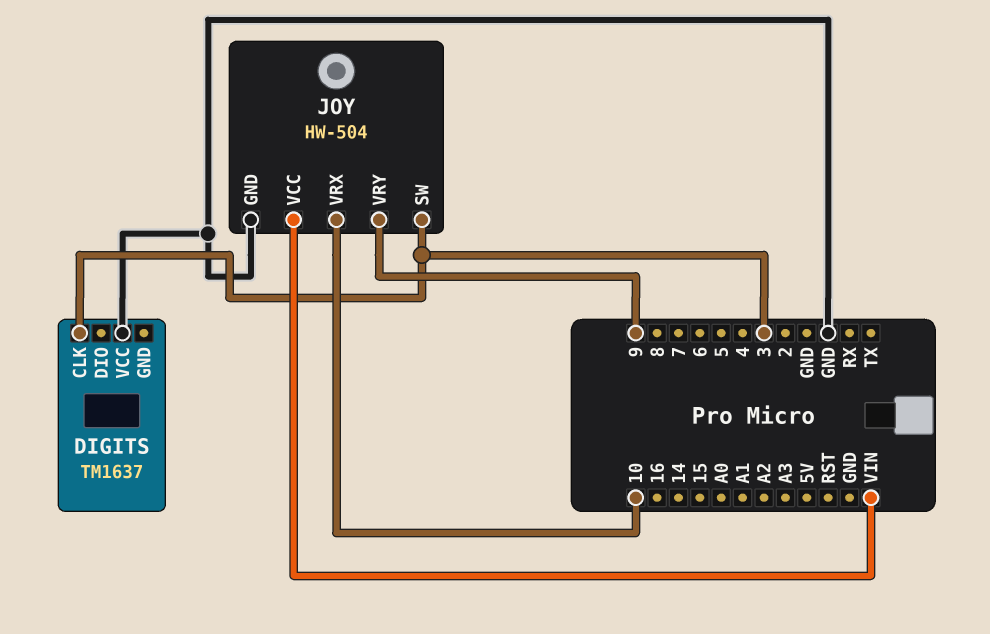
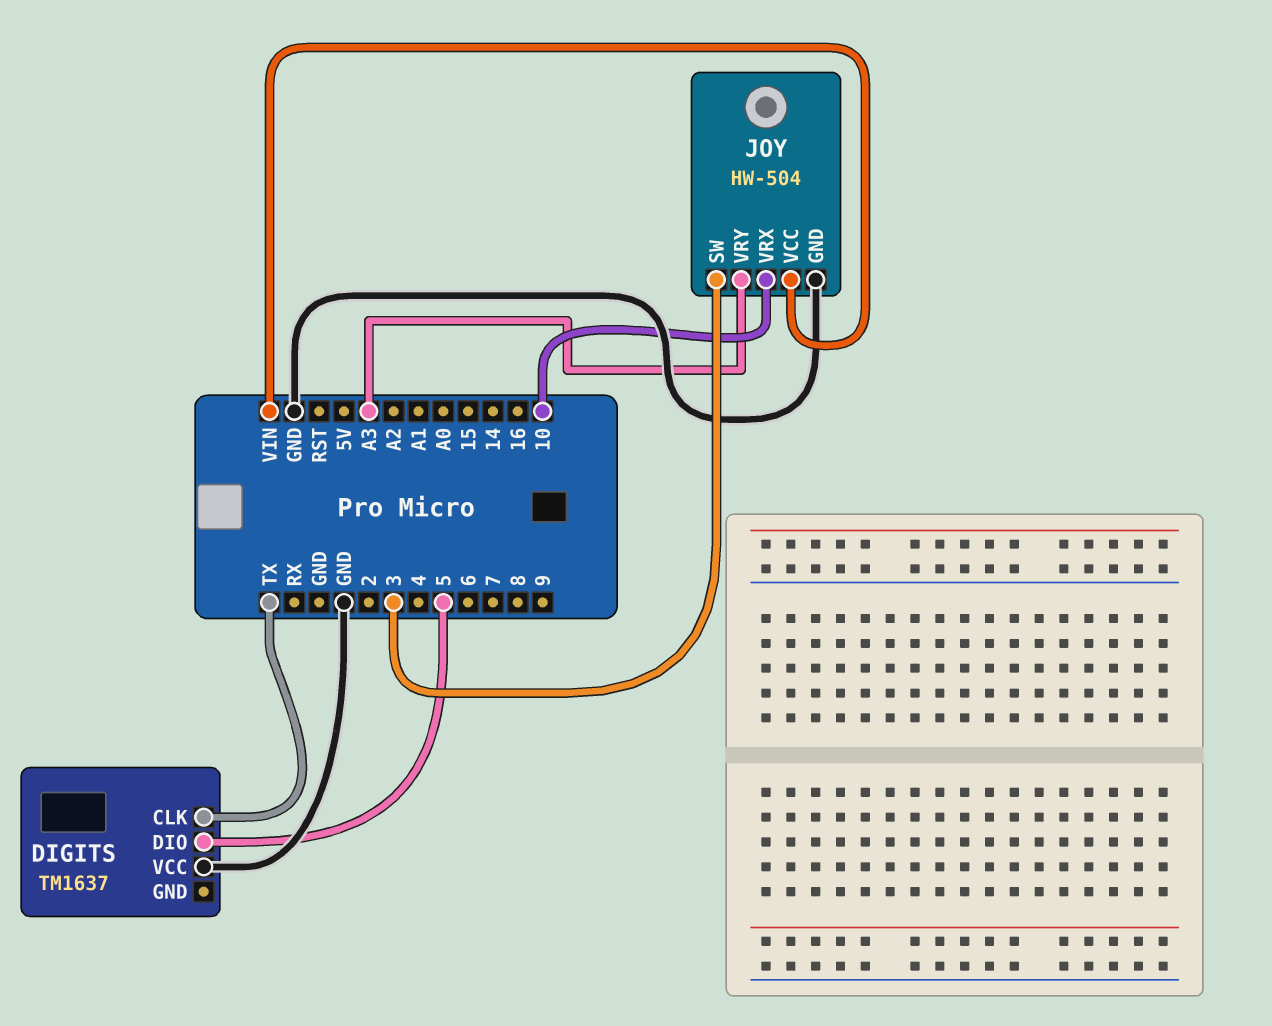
DIGITS pin CLK: 3 -> TX
DIGITS pin DIO: none -> 5
JOY pin VRY: 9 -> A3

